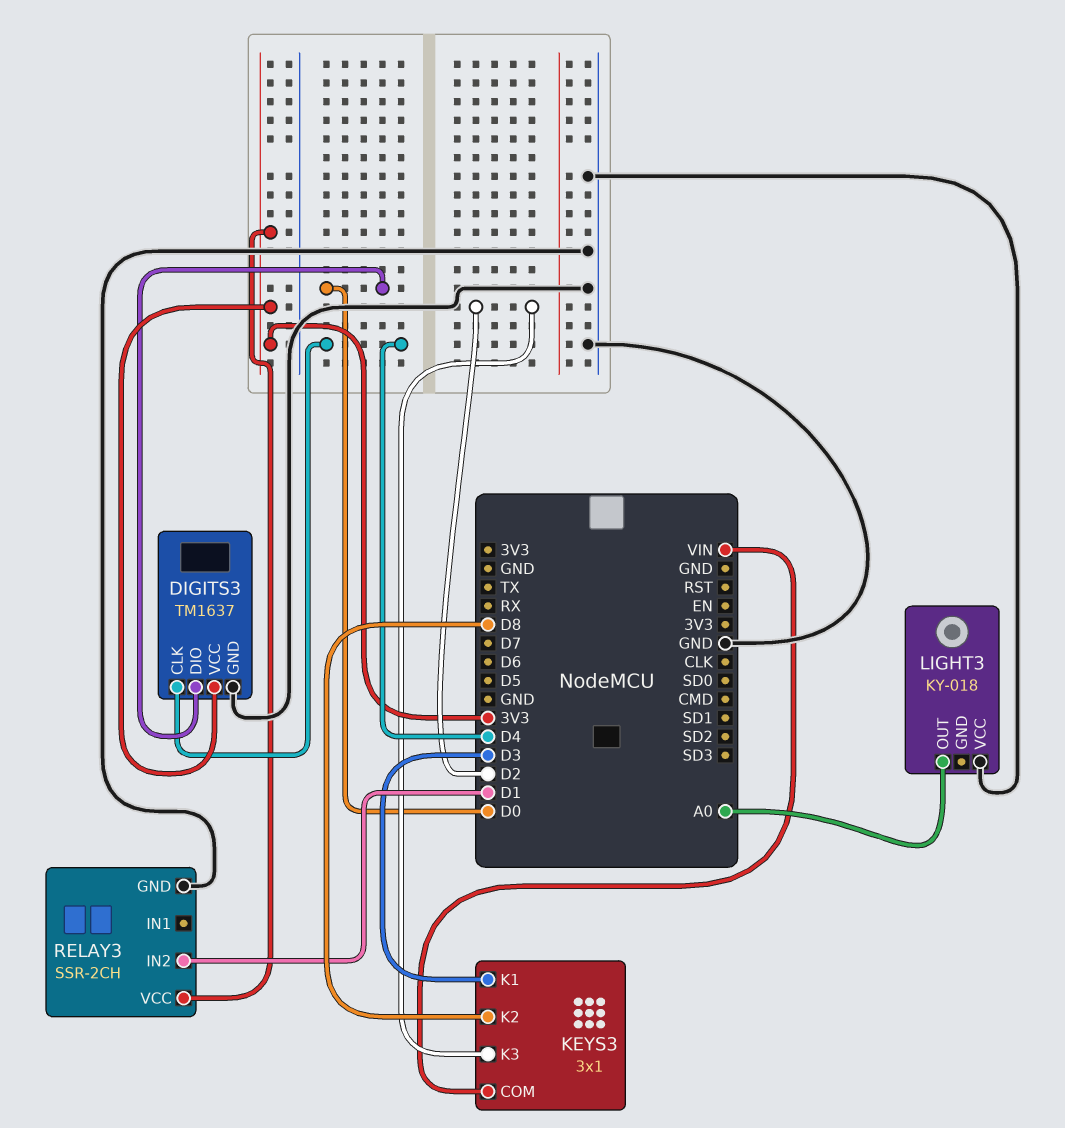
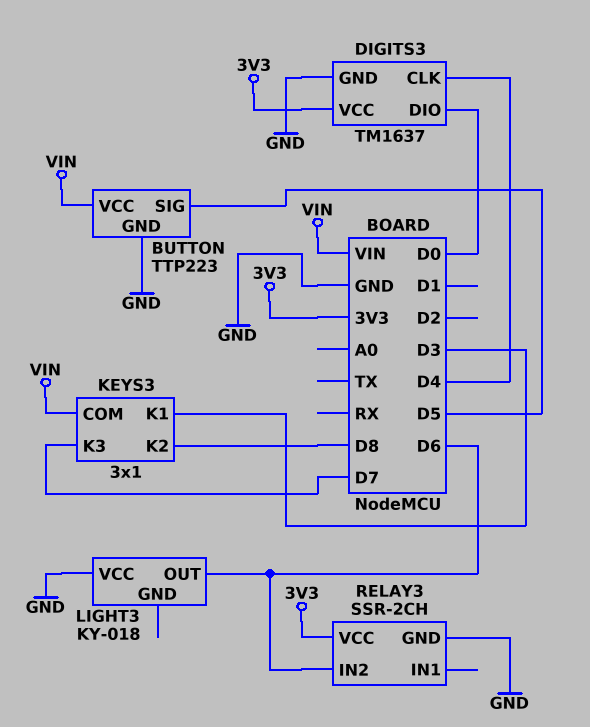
BUTTON: none -> TTP223
BUTTON pin GND: none -> GND
BUTTON pin SIG: none -> D5
BUTTON pin VCC: none -> VIN
KEYS3 pin K3: D2 -> D7
LIGHT3 pin OUT: A0 -> D6
RELAY3 pin IN2: D1 -> D6

